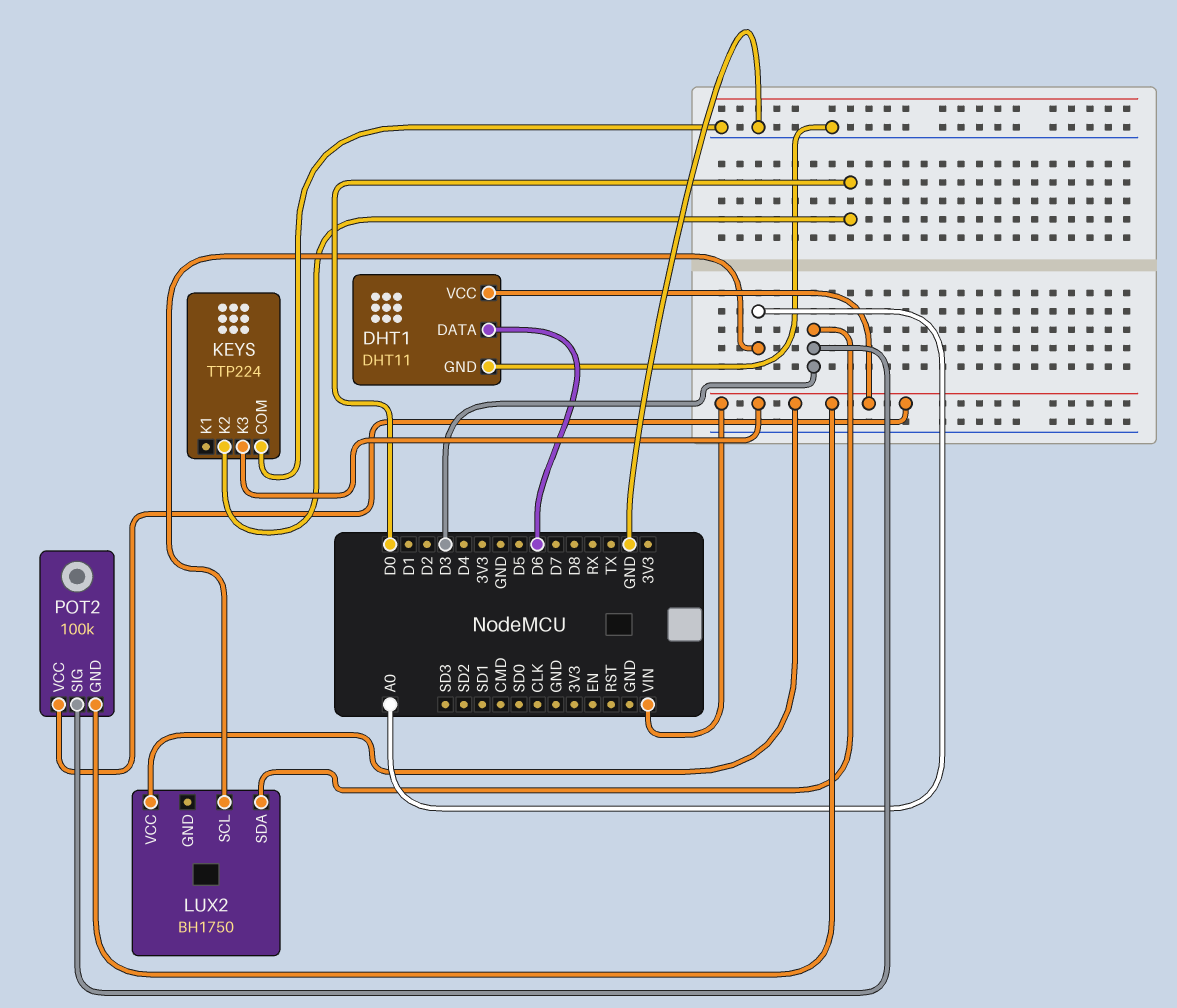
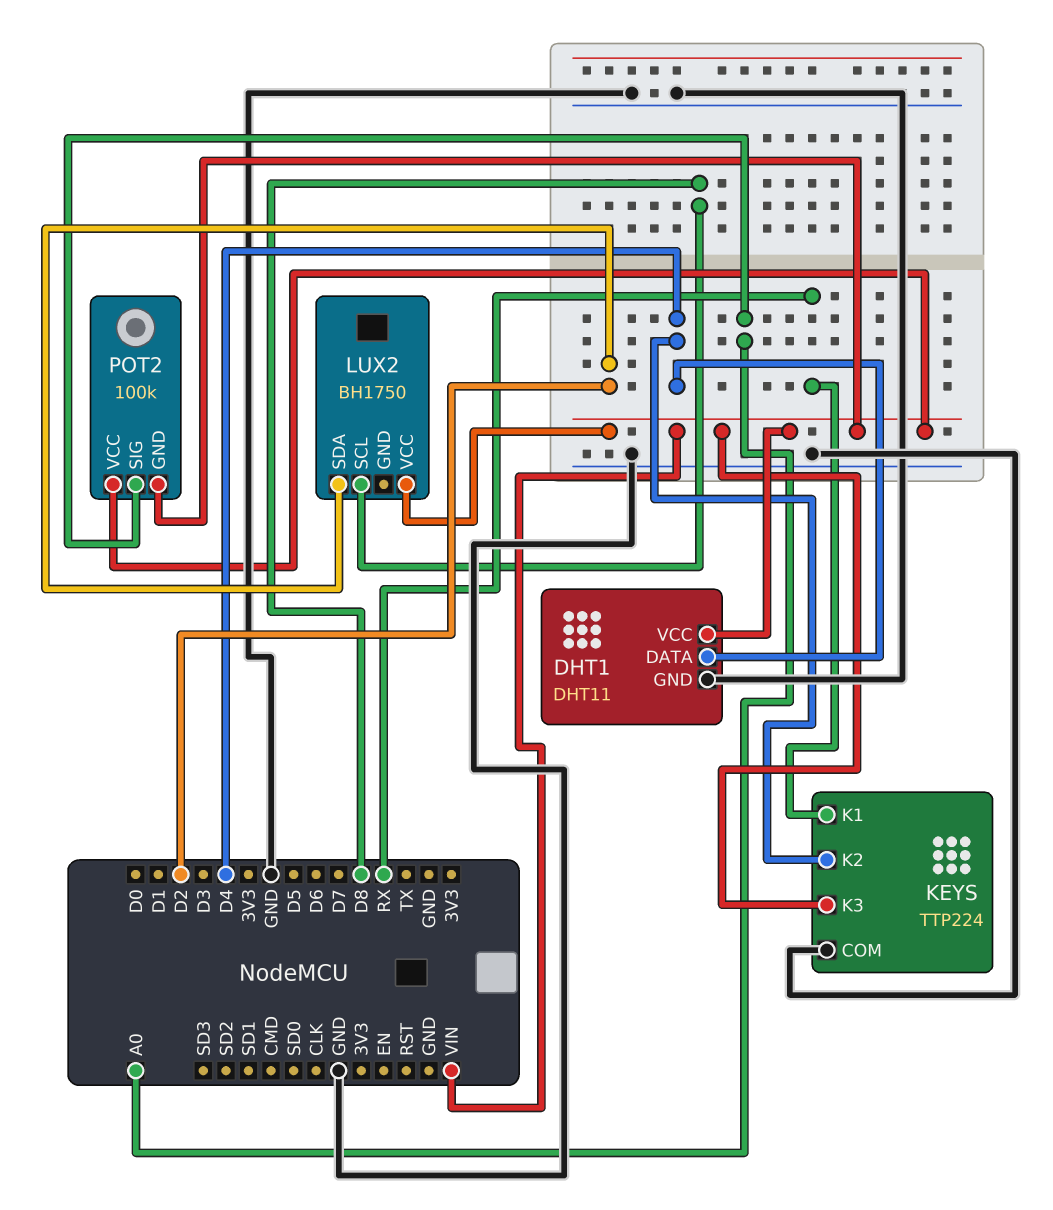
DHT1 pin DATA: D6 -> D4
KEYS pin K1: none -> RX
KEYS pin K2: D0 -> D4
LUX2 pin SCL: A0 -> D8
LUX2 pin SDA: D3 -> D2
POT2 pin SIG: D3 -> A0

